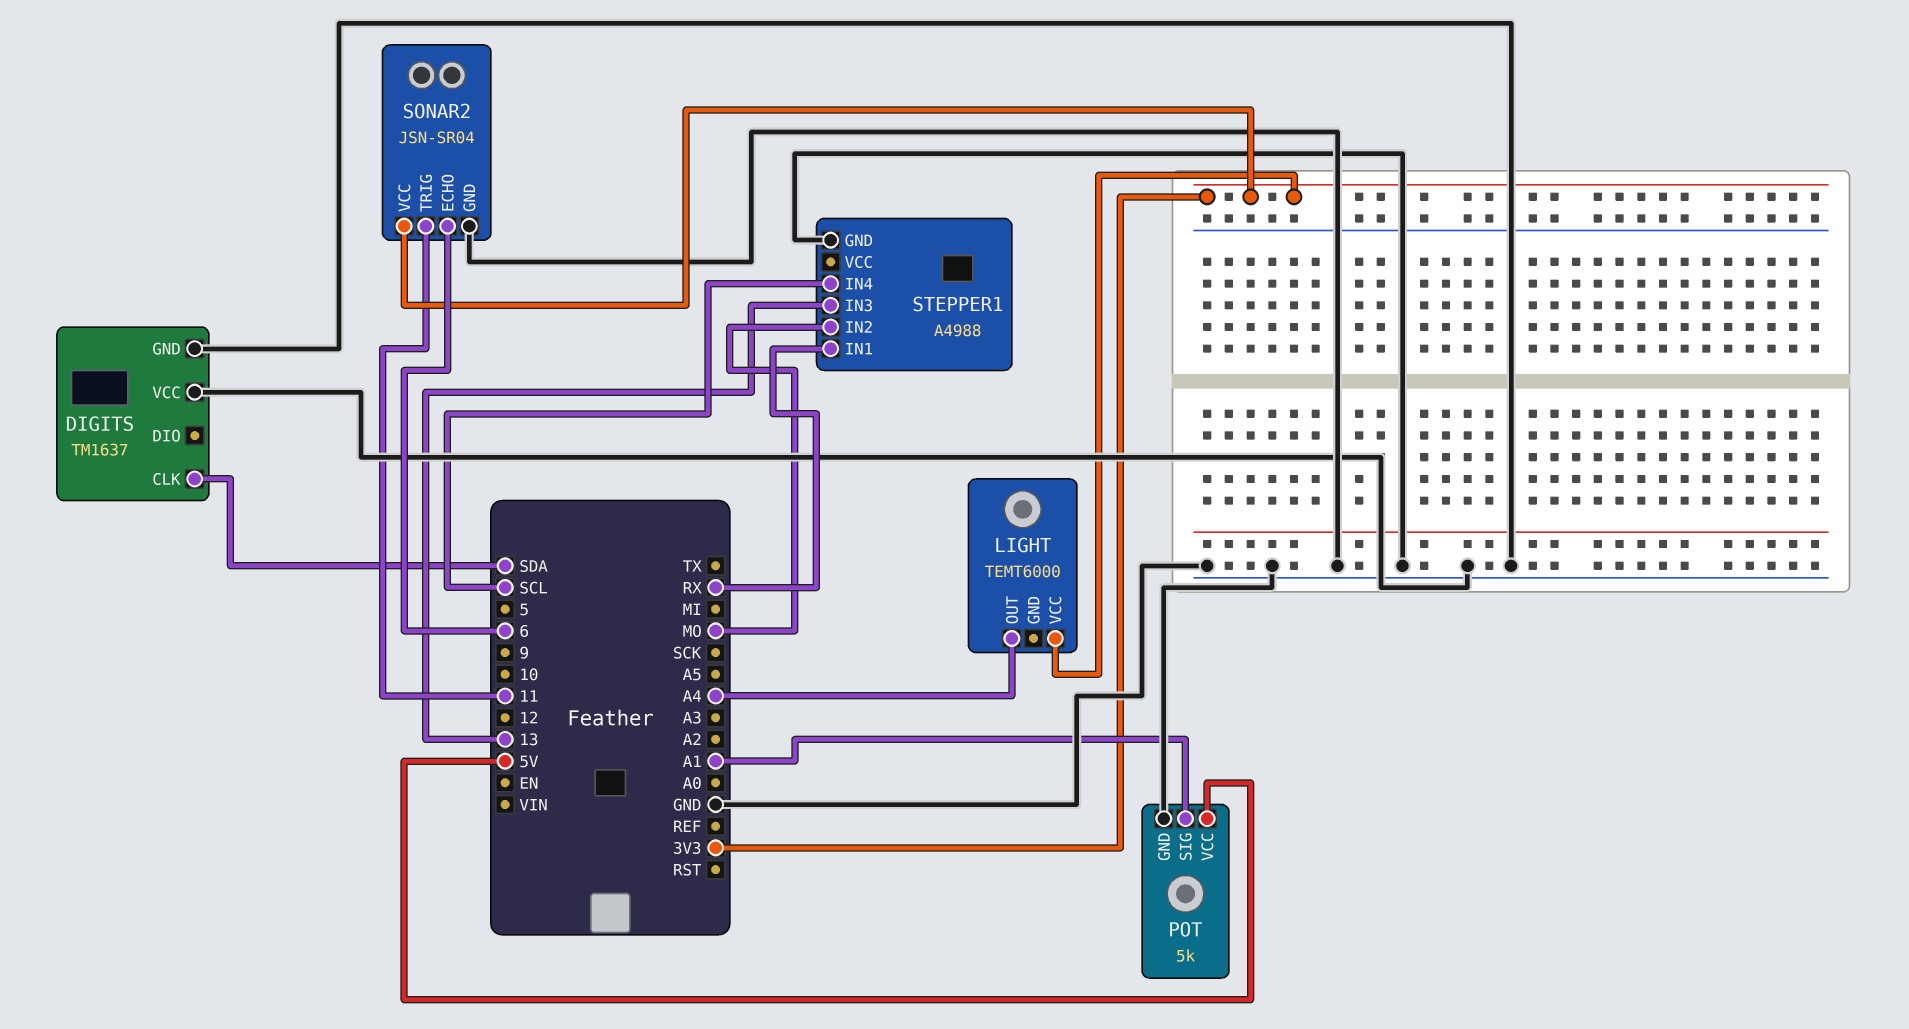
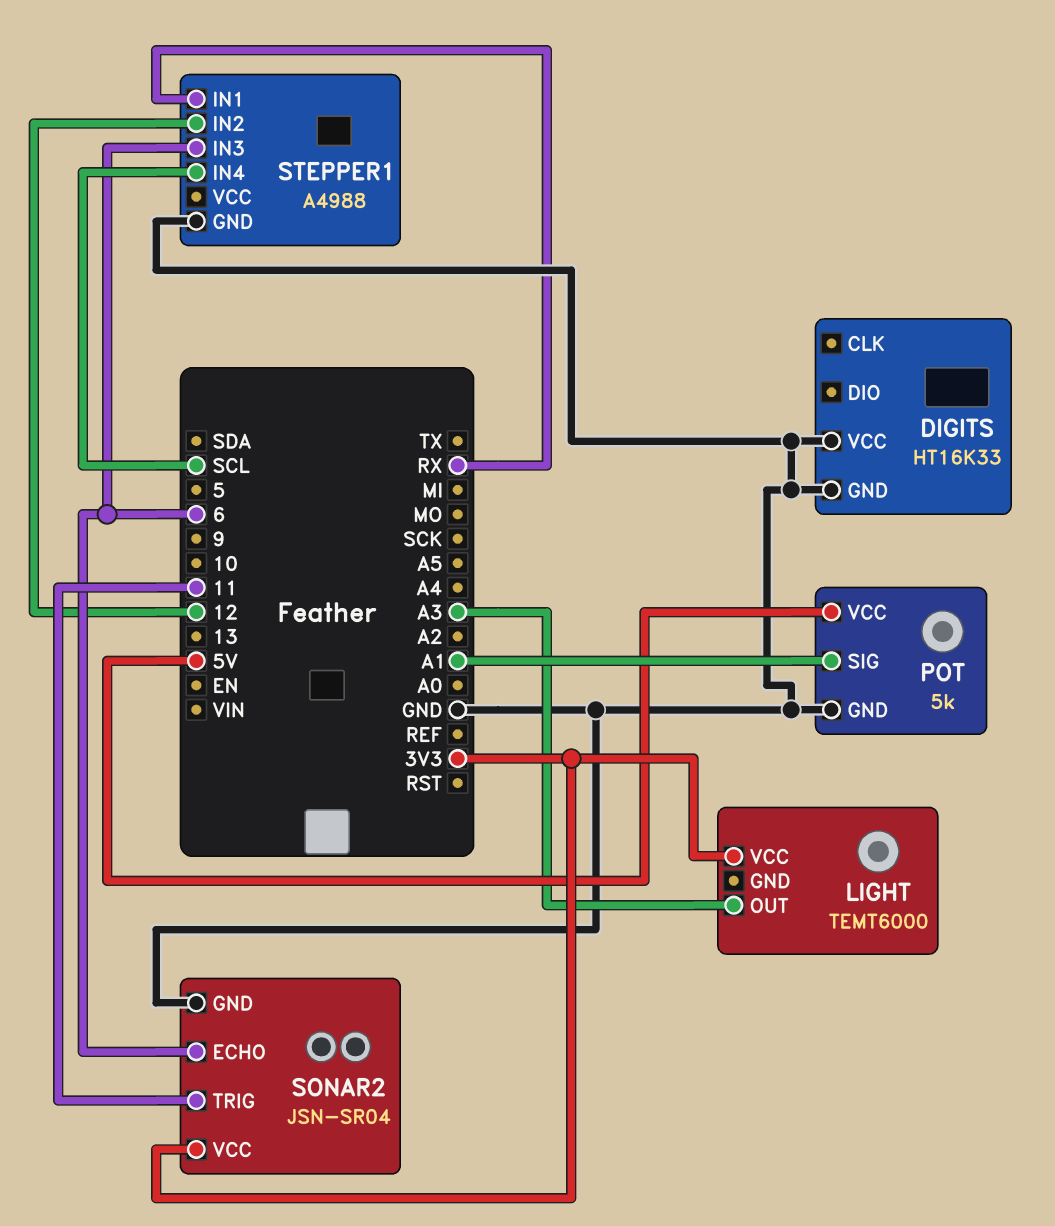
DIGITS: TM1637 -> HT16K33
DIGITS pin CLK: SDA -> none
LIGHT pin OUT: A4 -> A3
STEPPER1 pin IN2: MO -> 12
STEPPER1 pin IN3: 13 -> 6

